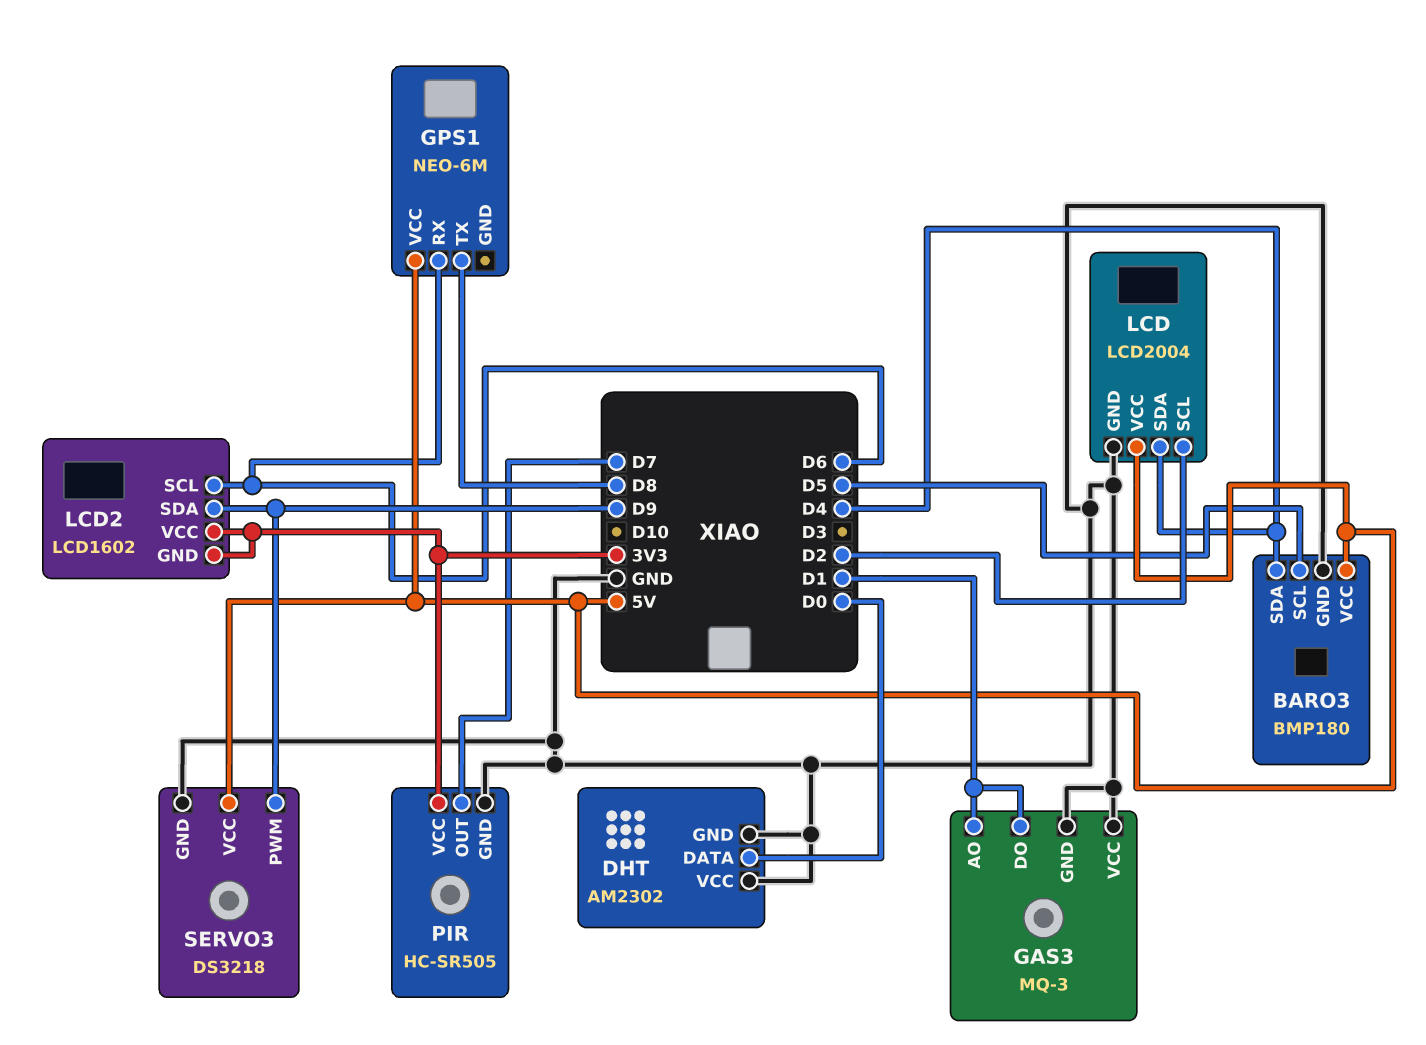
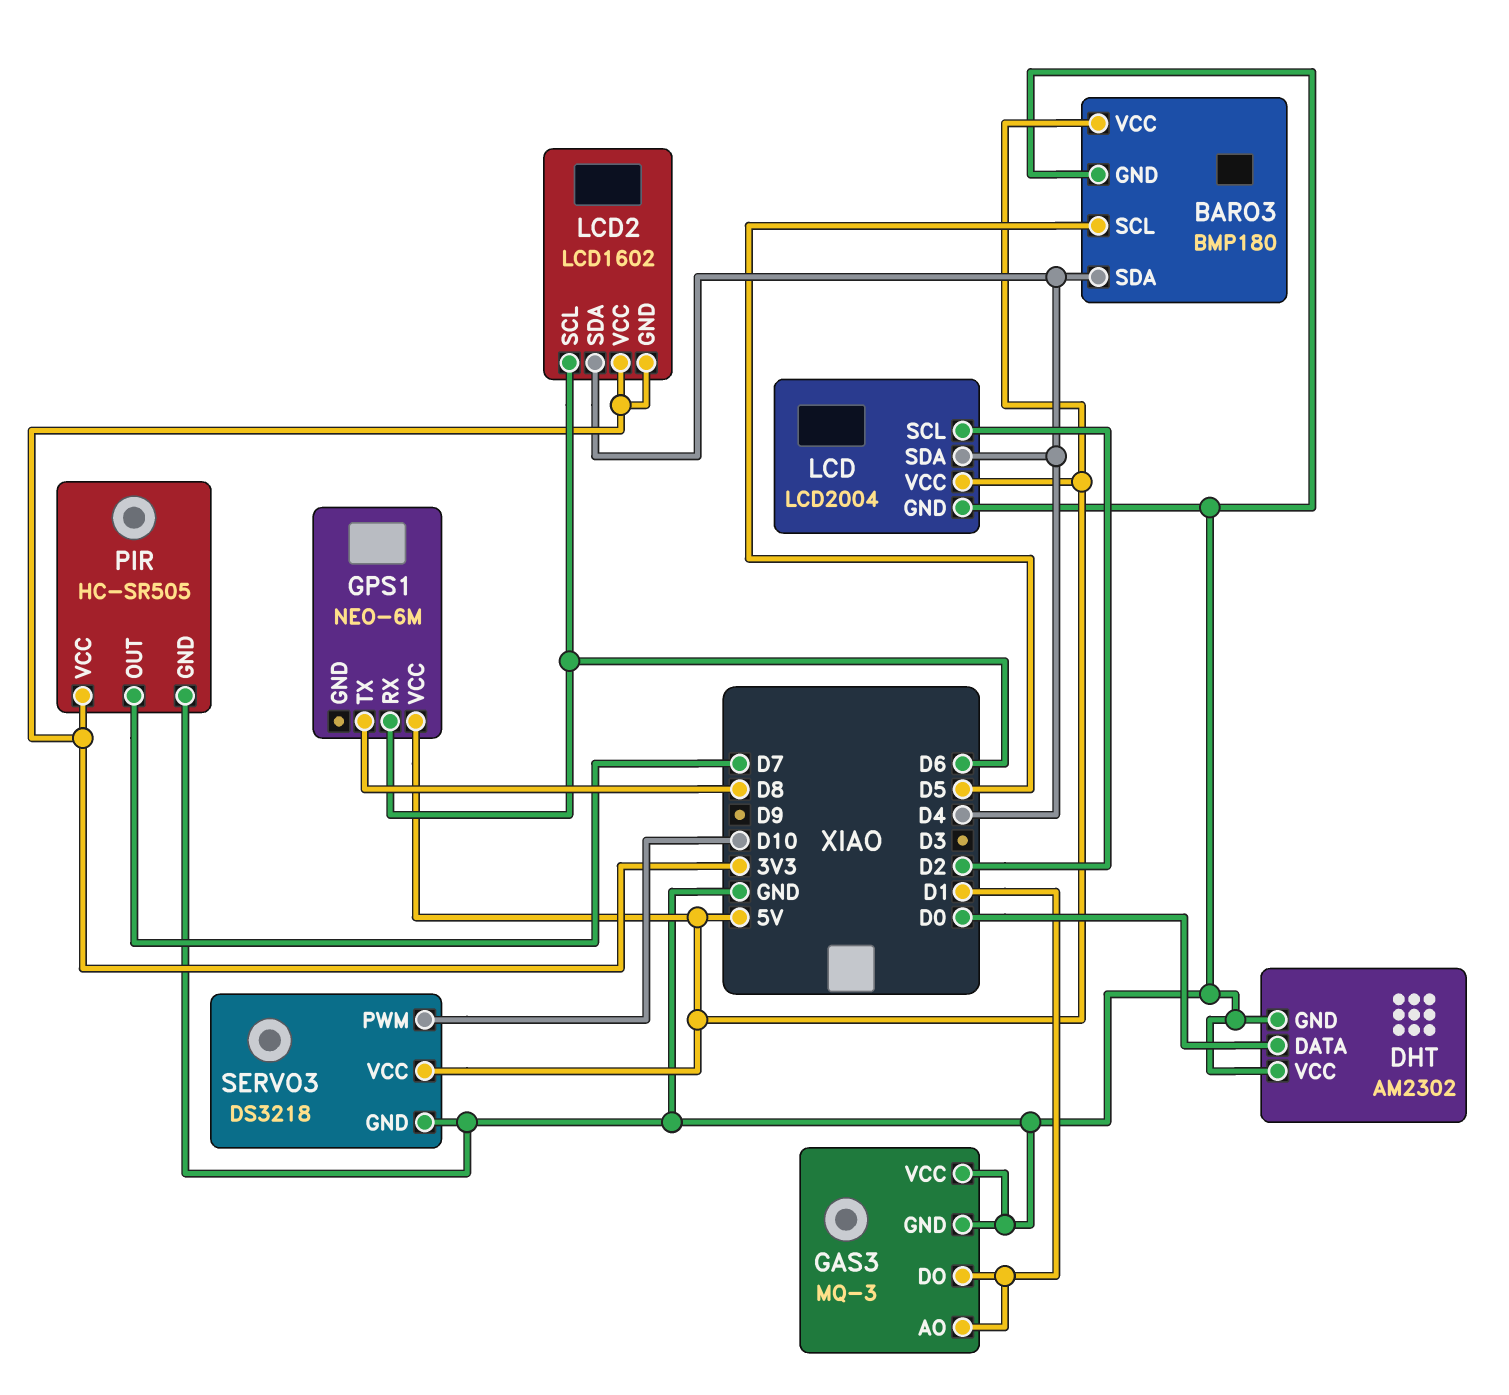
LCD2 pin SDA: D9 -> D4
SERVO3 pin PWM: D9 -> D10

